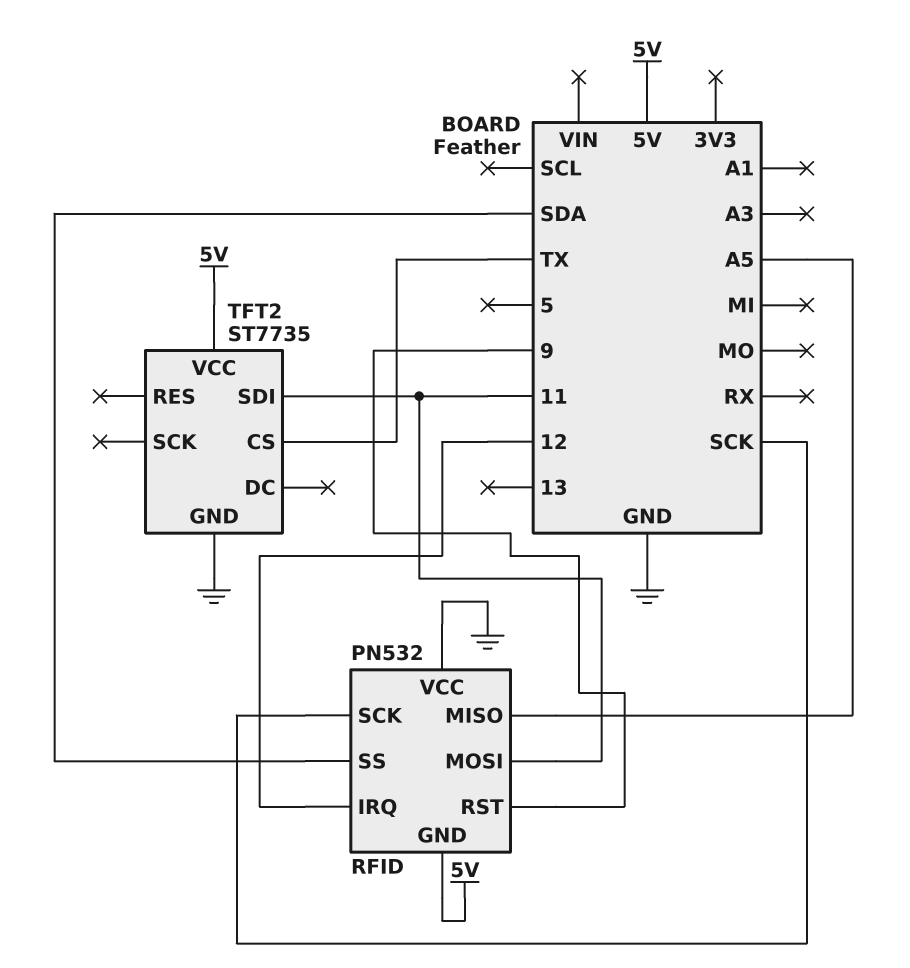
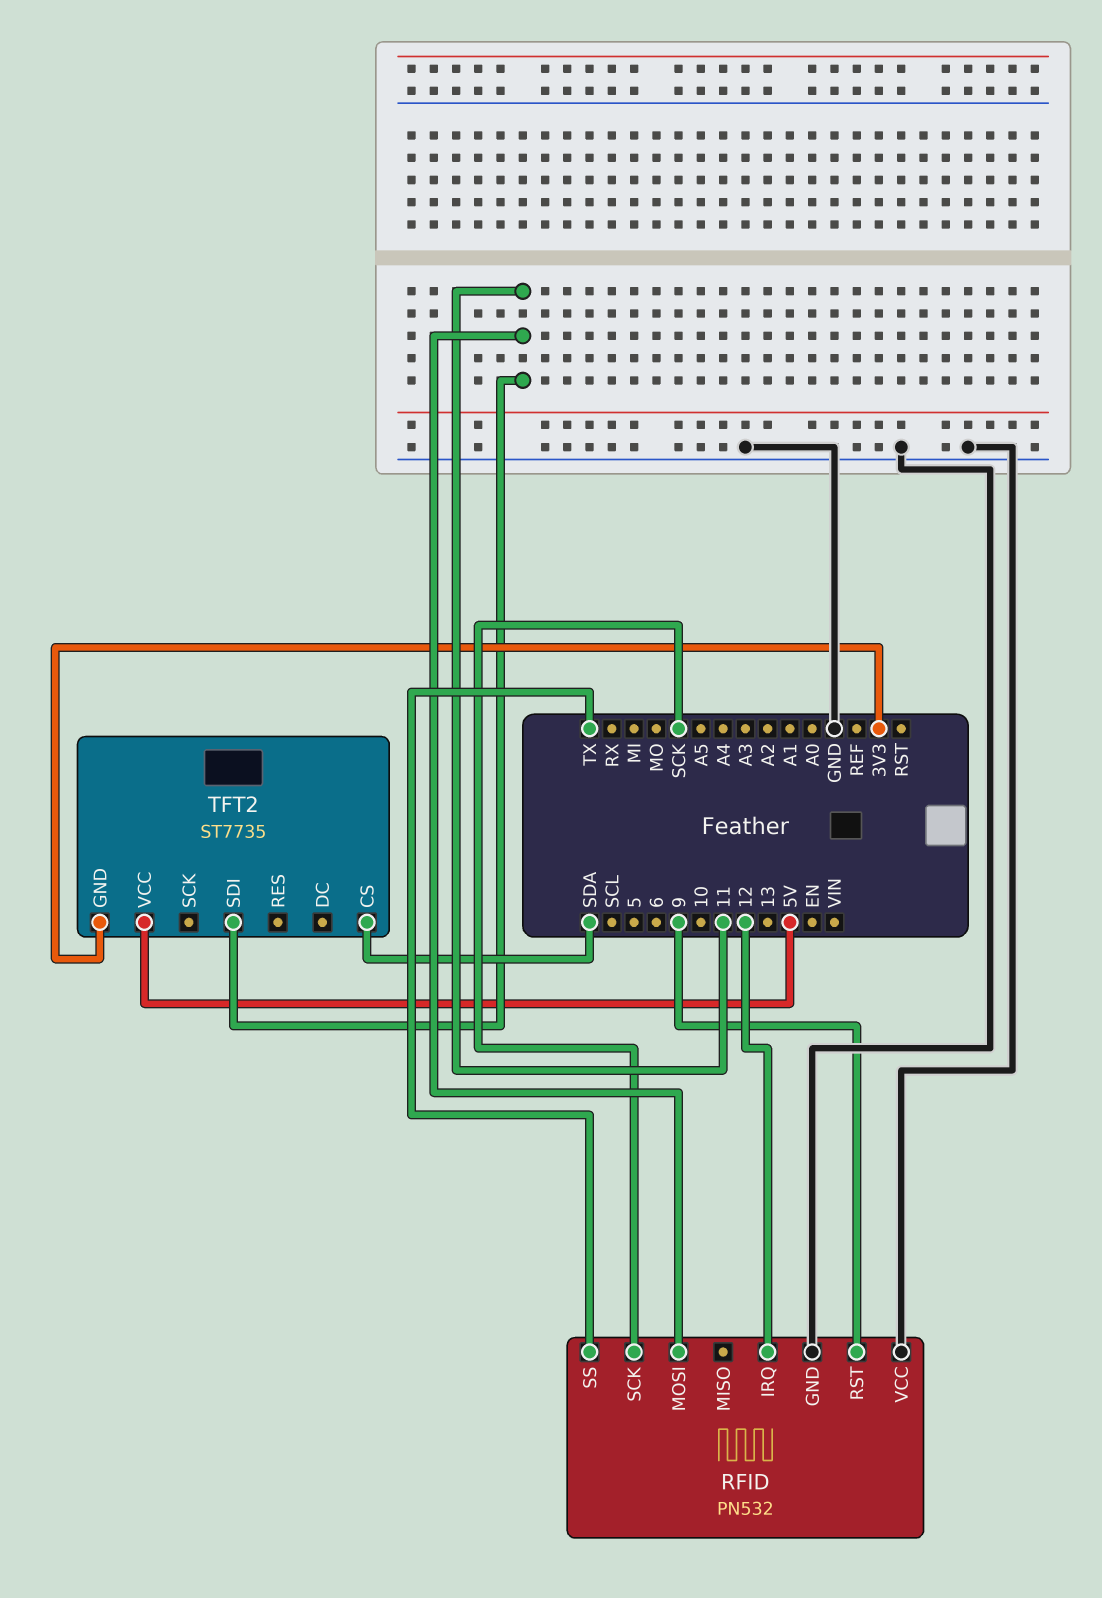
RFID pin GND: 5V -> GND
RFID pin MISO: A5 -> none
RFID pin SS: SDA -> TX
TFT2 pin CS: TX -> SDA
TFT2 pin GND: GND -> 3V3

